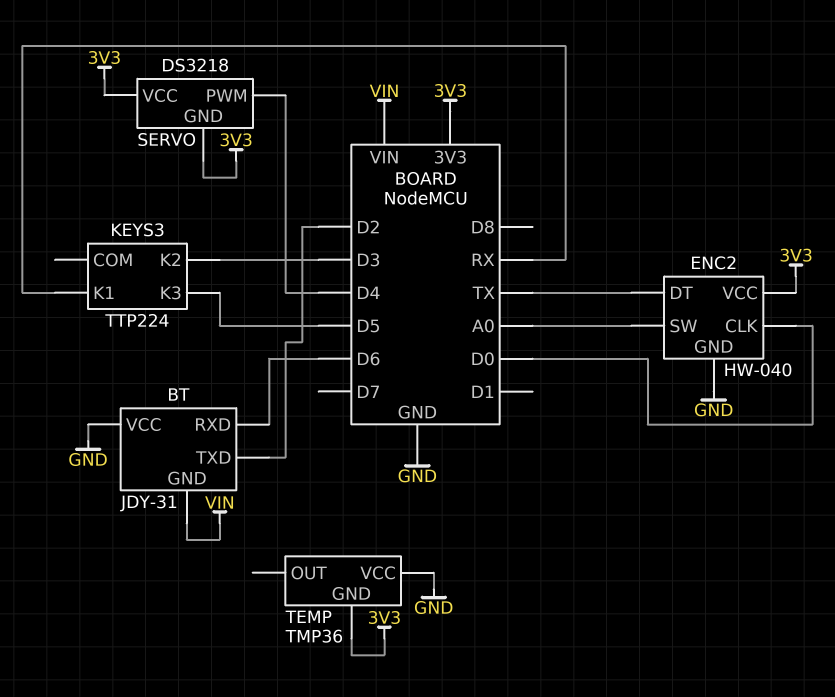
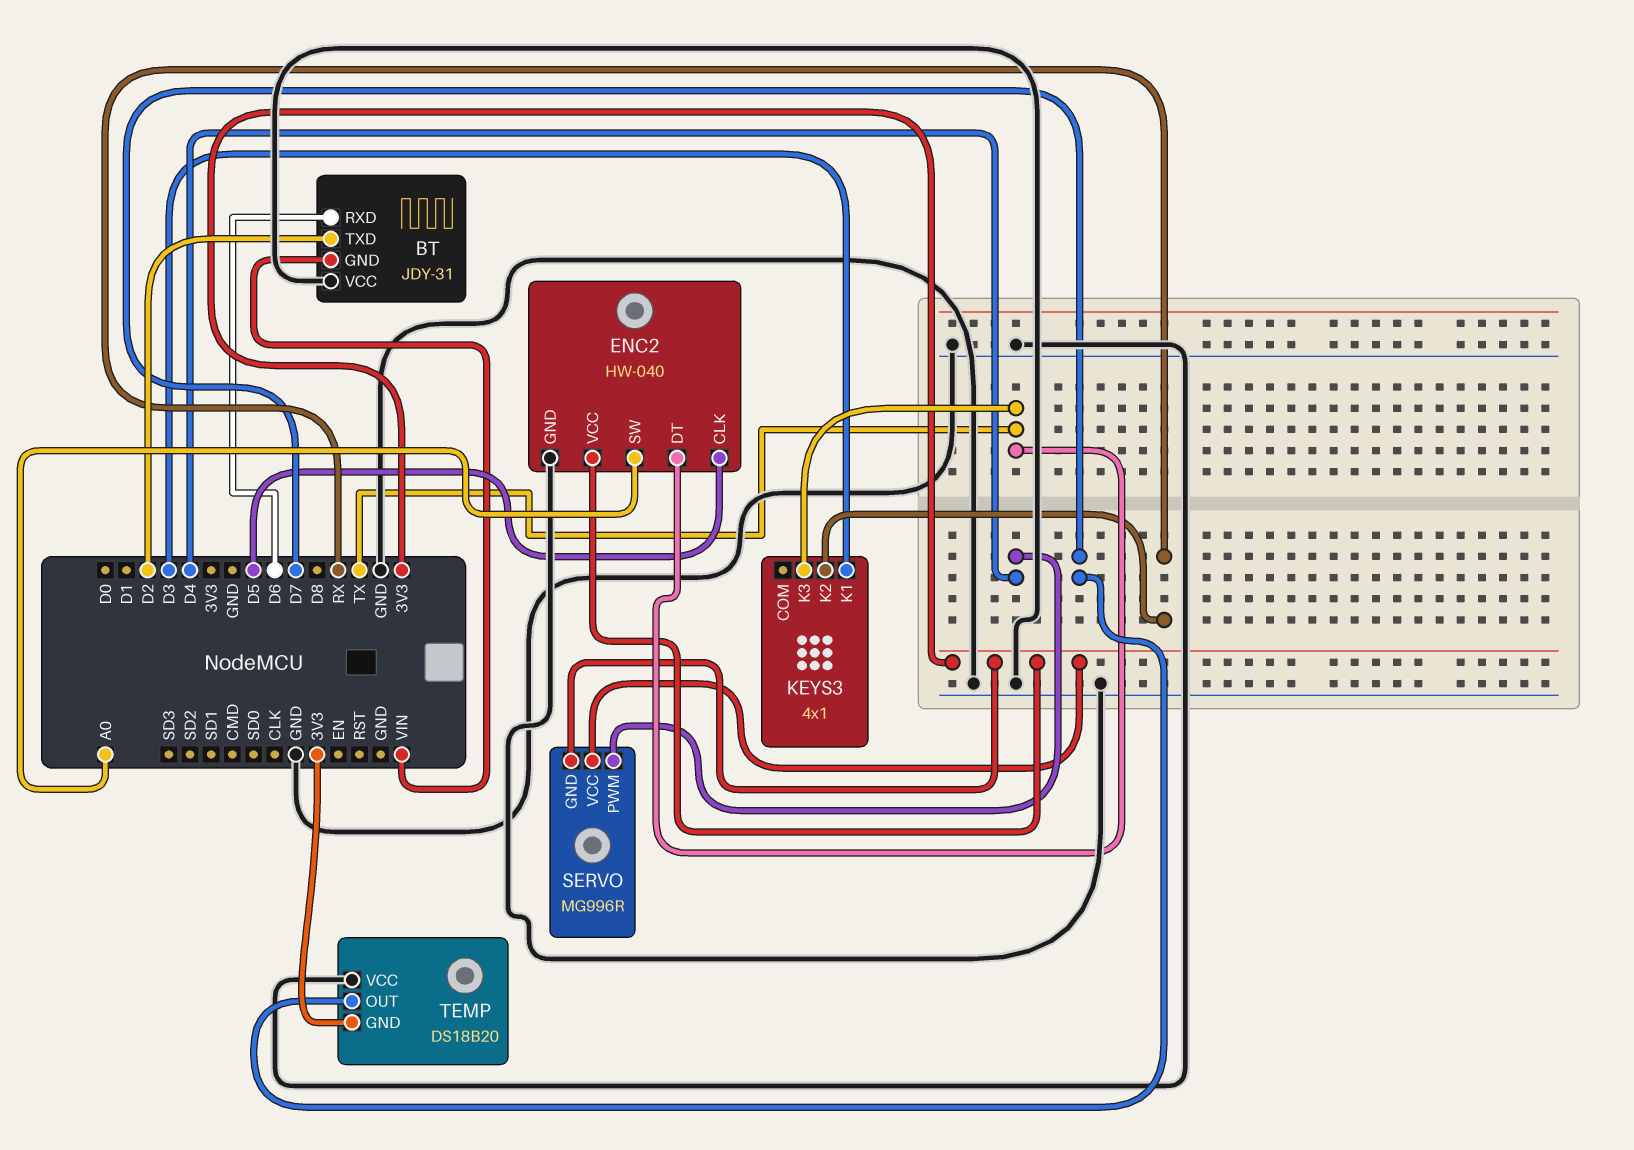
ENC2 pin CLK: D0 -> D5
KEYS3: TTP224 -> 4x1
KEYS3 pin K1: RX -> D3
KEYS3 pin K2: D3 -> RX
KEYS3 pin K3: D5 -> TX
SERVO: DS3218 -> MG996R
TEMP: TMP36 -> DS18B20
TEMP pin OUT: none -> D7

